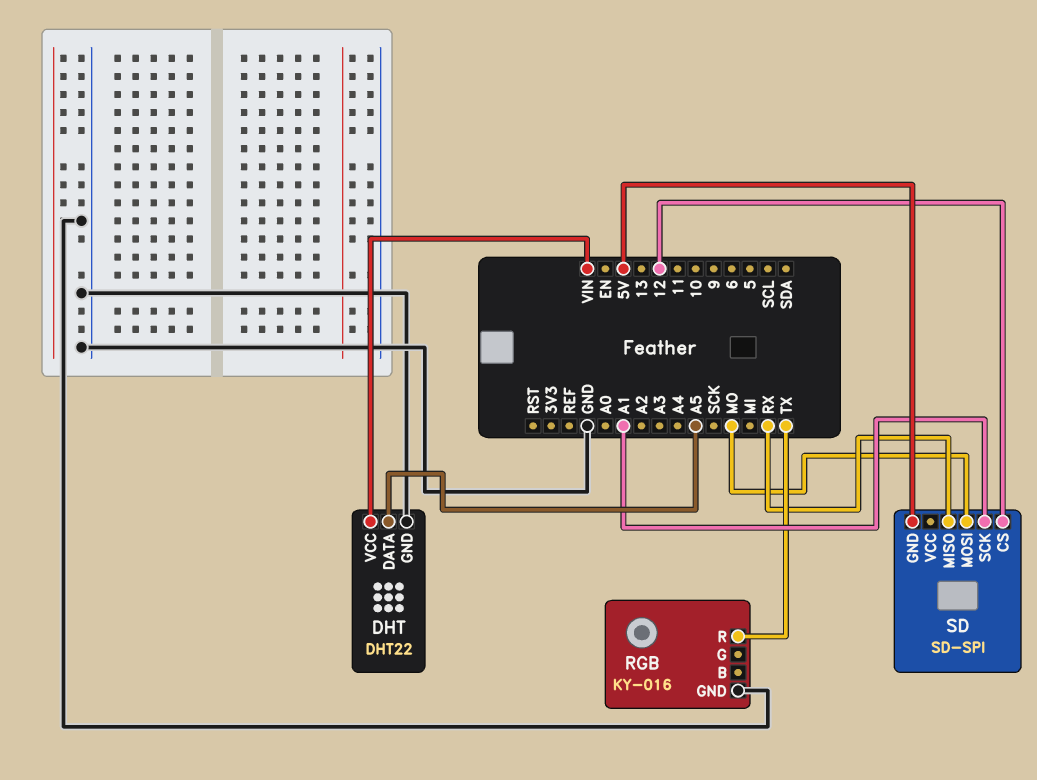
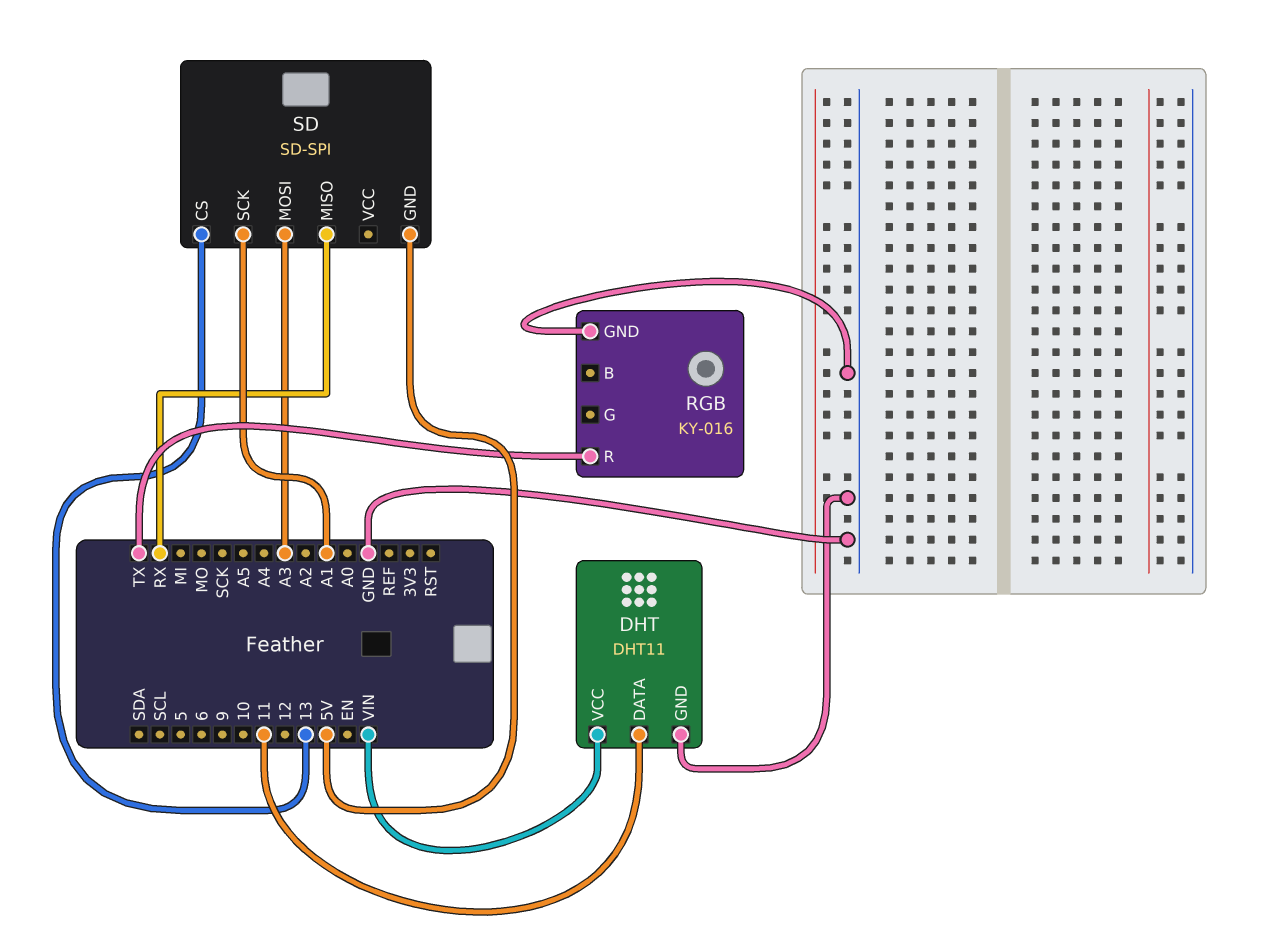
DHT: DHT22 -> DHT11
DHT pin DATA: A5 -> 11
SD pin CS: 12 -> 13
SD pin MOSI: MO -> A3

